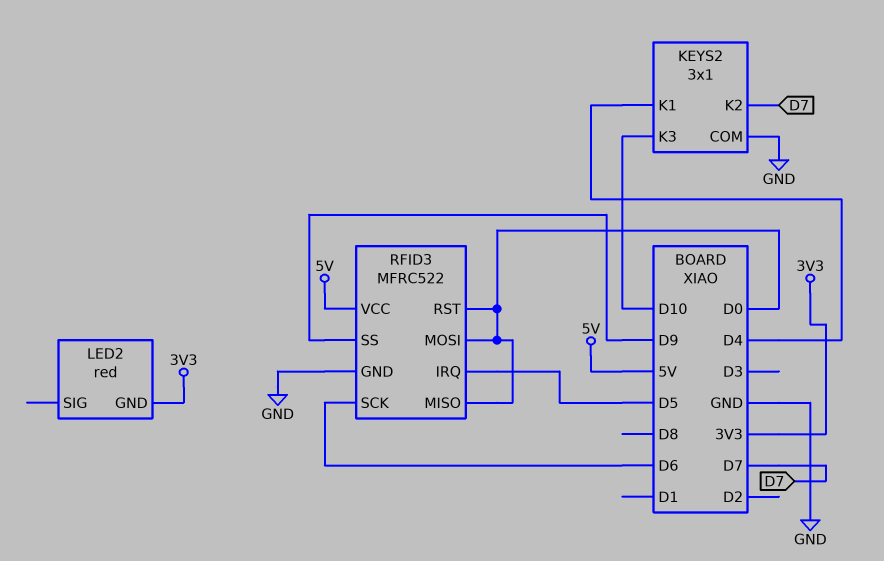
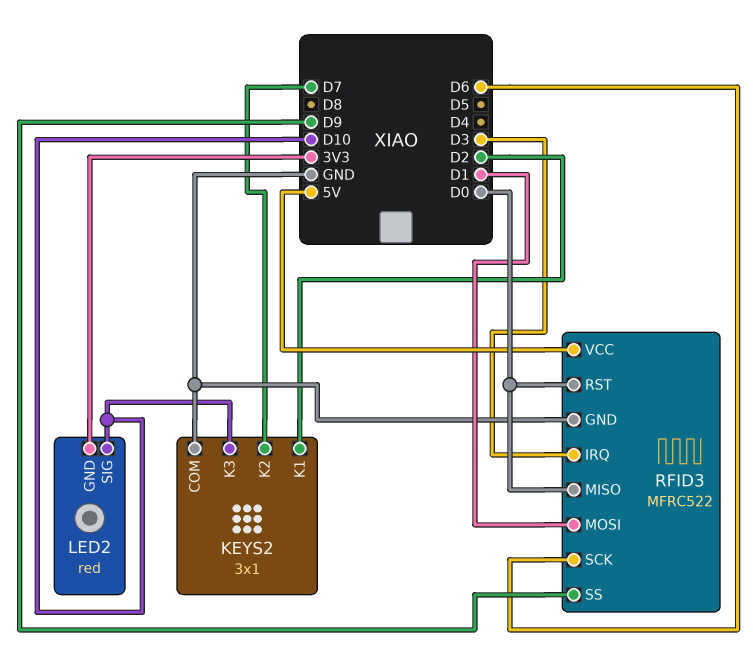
KEYS2 pin K1: D4 -> D2
LED2 pin SIG: none -> D10
RFID3 pin IRQ: D5 -> D3
RFID3 pin MOSI: D0 -> D1

